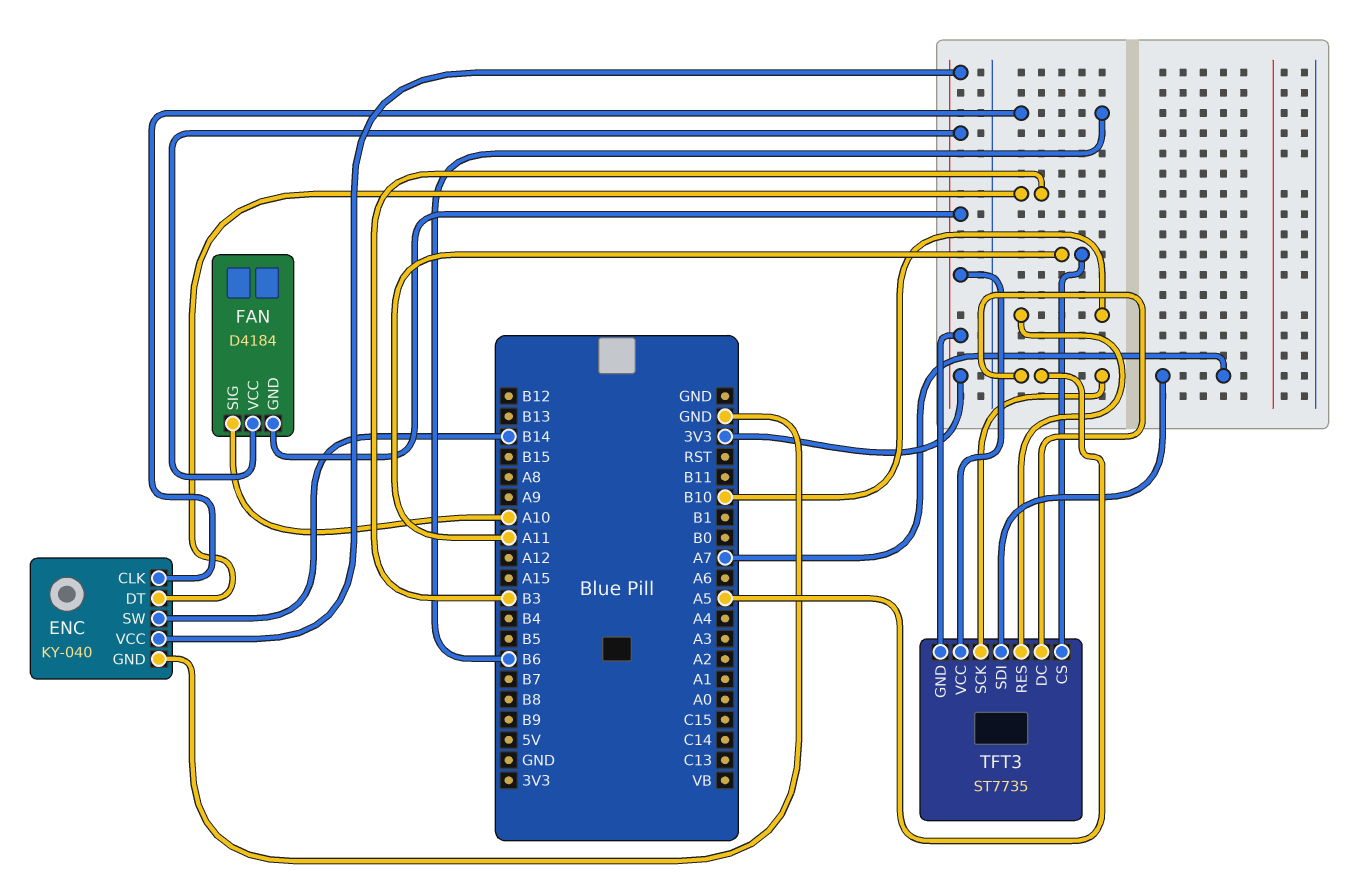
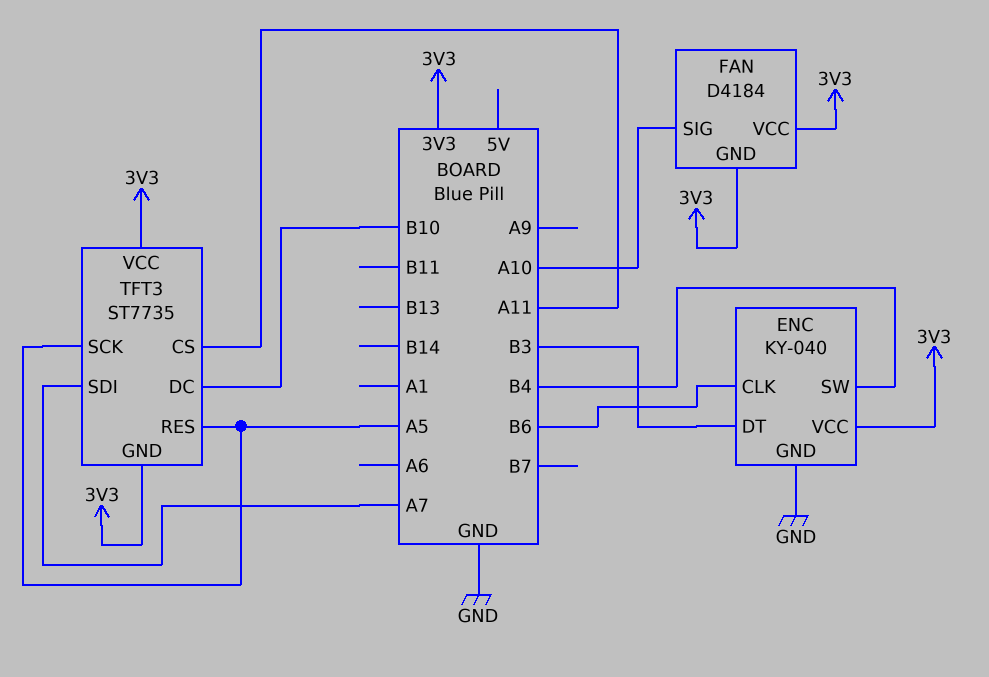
ENC pin SW: B14 -> B4
TFT3 pin DC: A5 -> B10
TFT3 pin RES: B10 -> A5

